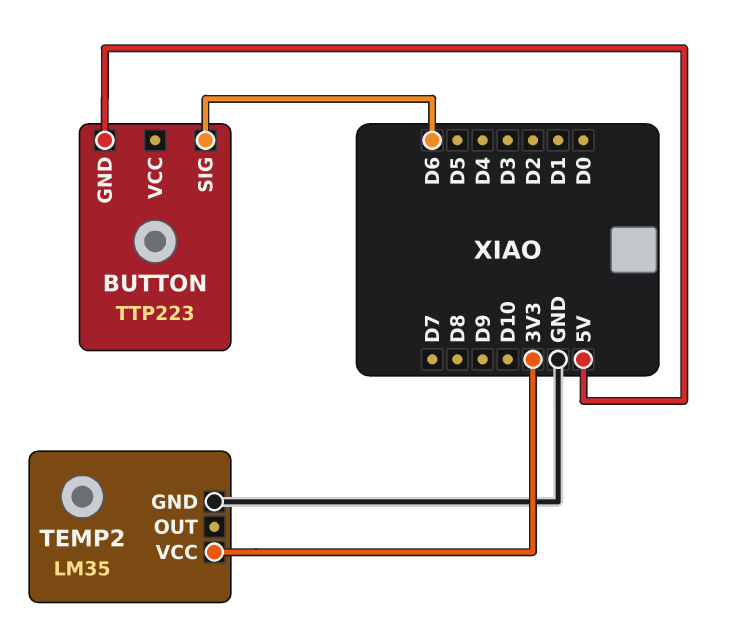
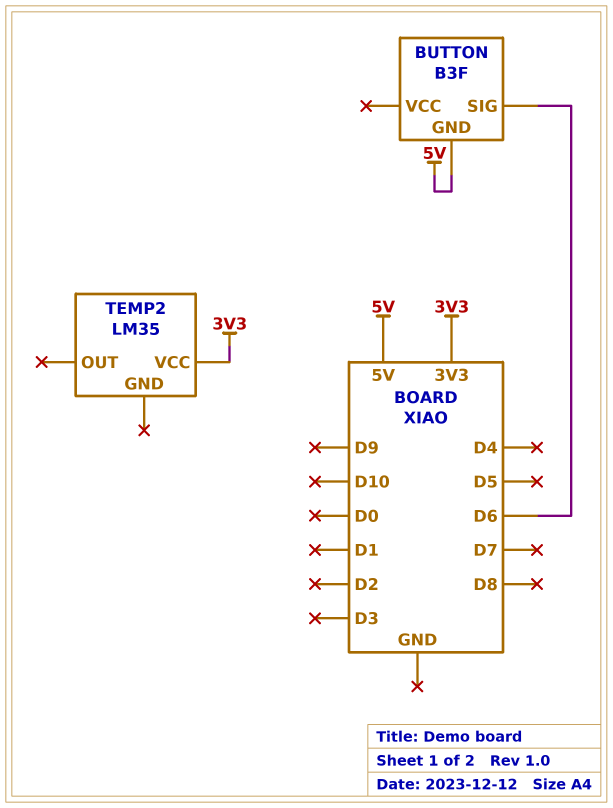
BUTTON: TTP223 -> B3F
TEMP2 pin GND: GND -> none

